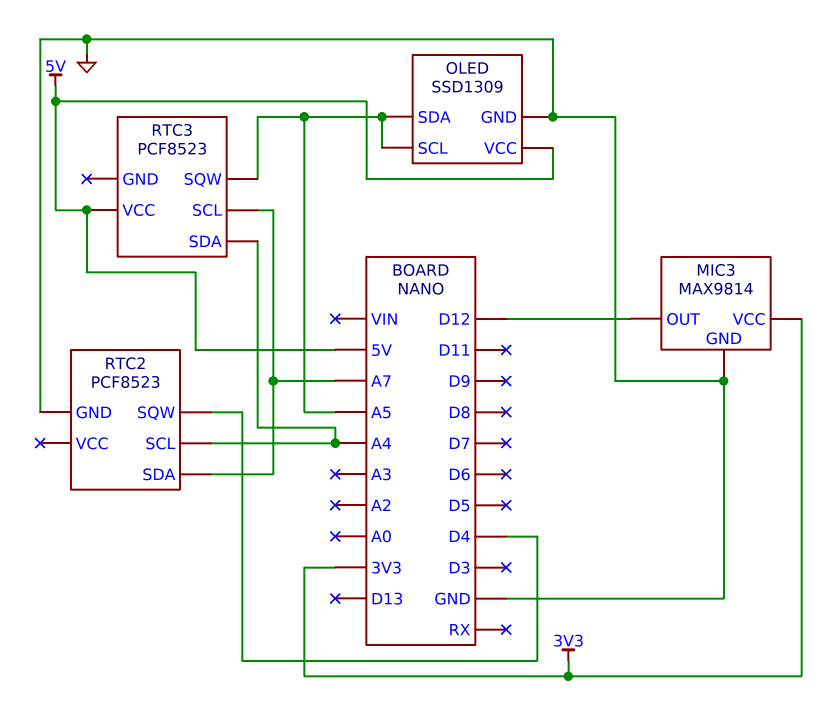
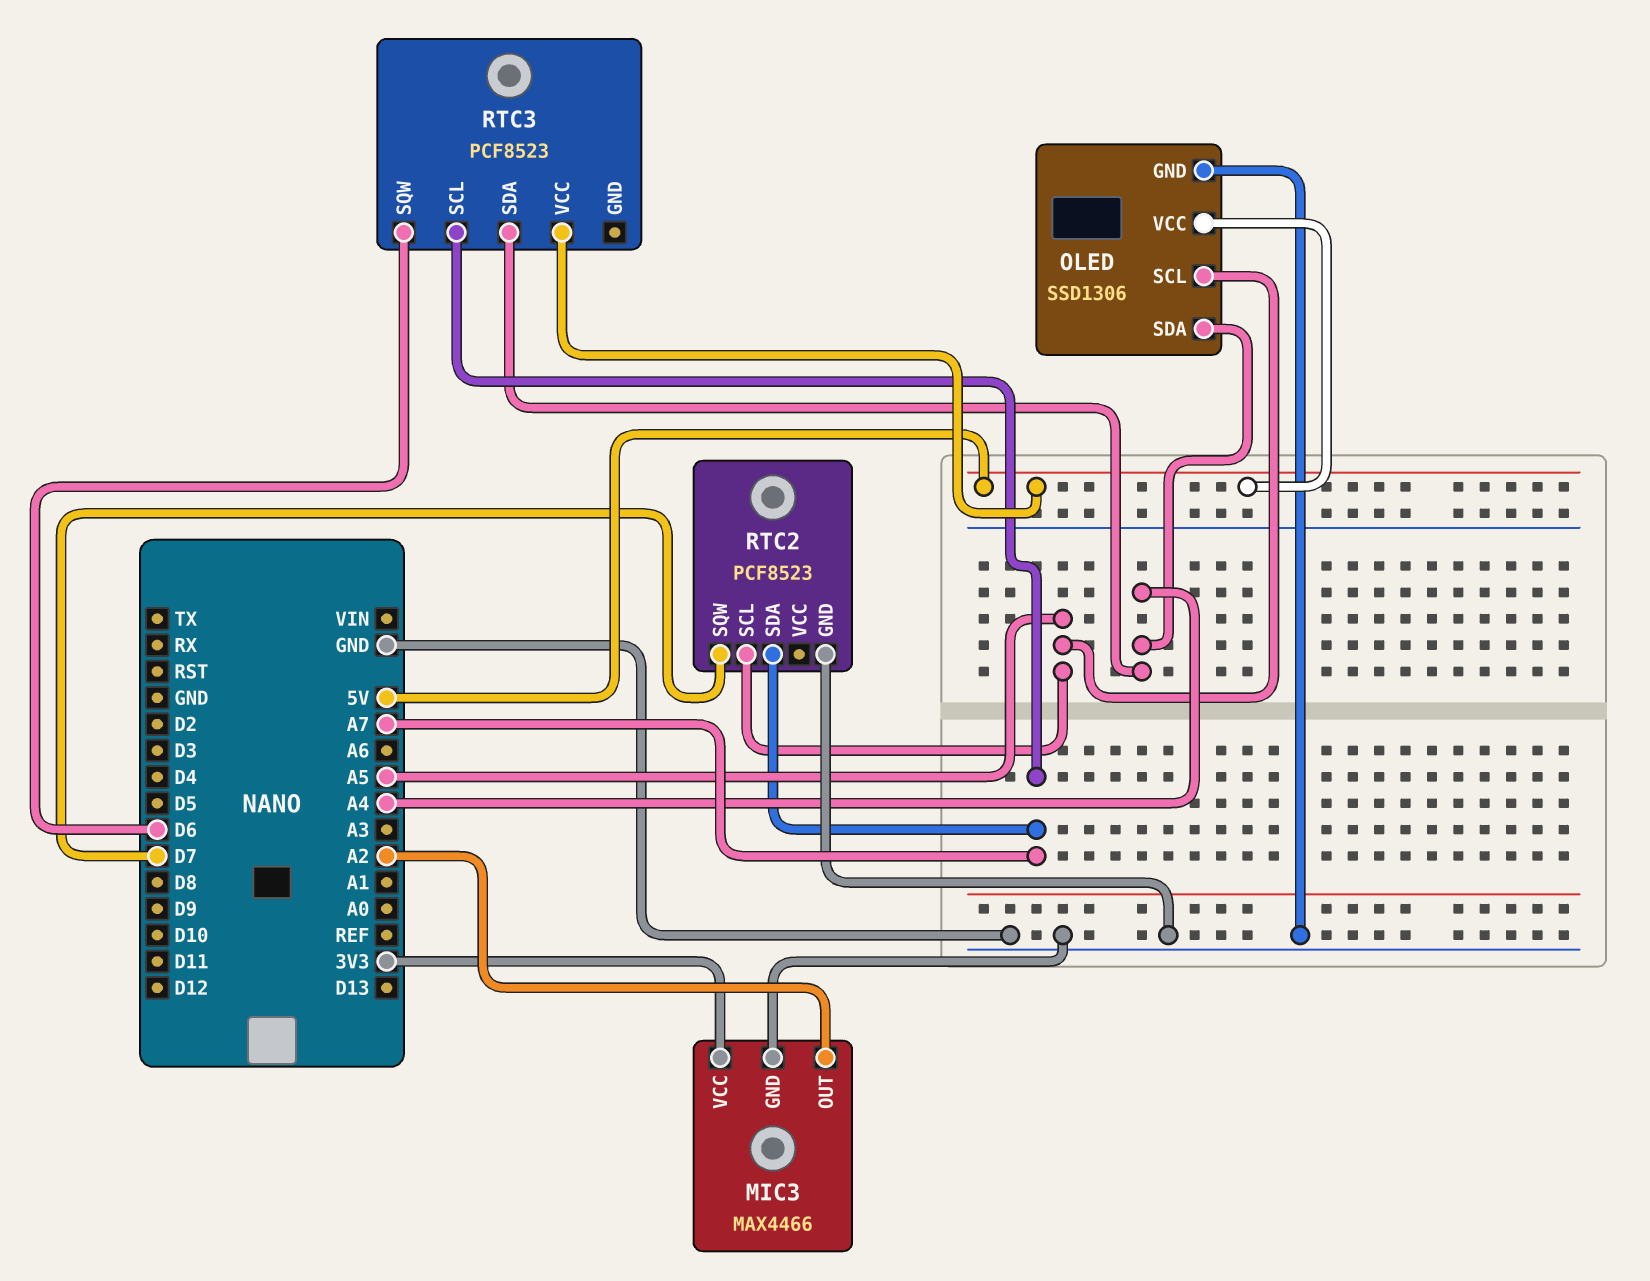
MIC3: MAX9814 -> MAX4466
MIC3 pin OUT: D12 -> A2
OLED: SSD1309 -> SSD1306
OLED pin SDA: A5 -> A4
RTC2 pin SCL: A4 -> A5
RTC2 pin SQW: D4 -> D7
RTC3 pin SQW: A5 -> D6

